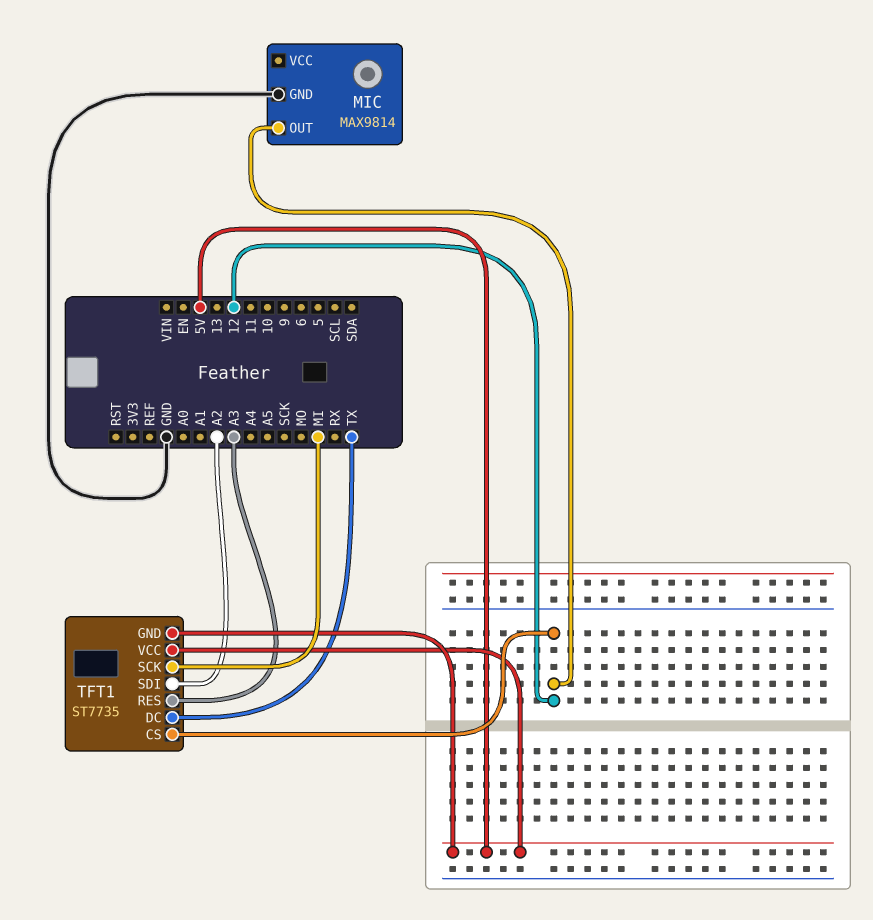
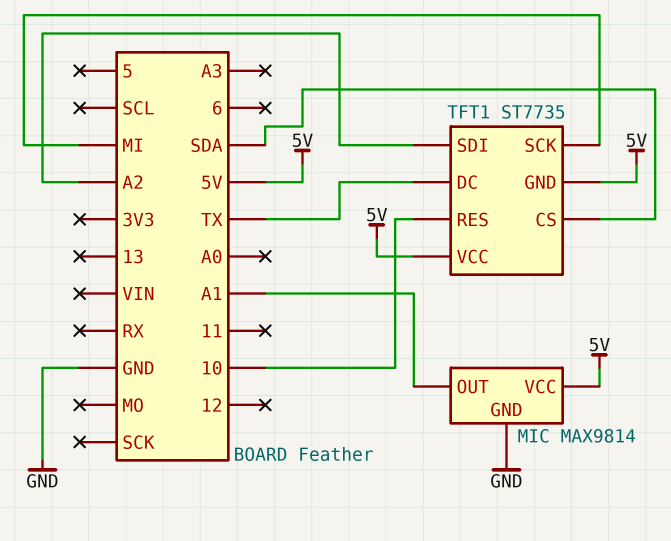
MIC pin OUT: 12 -> A1
MIC pin VCC: none -> 5V
TFT1 pin CS: 12 -> SDA
TFT1 pin RES: A3 -> 10

